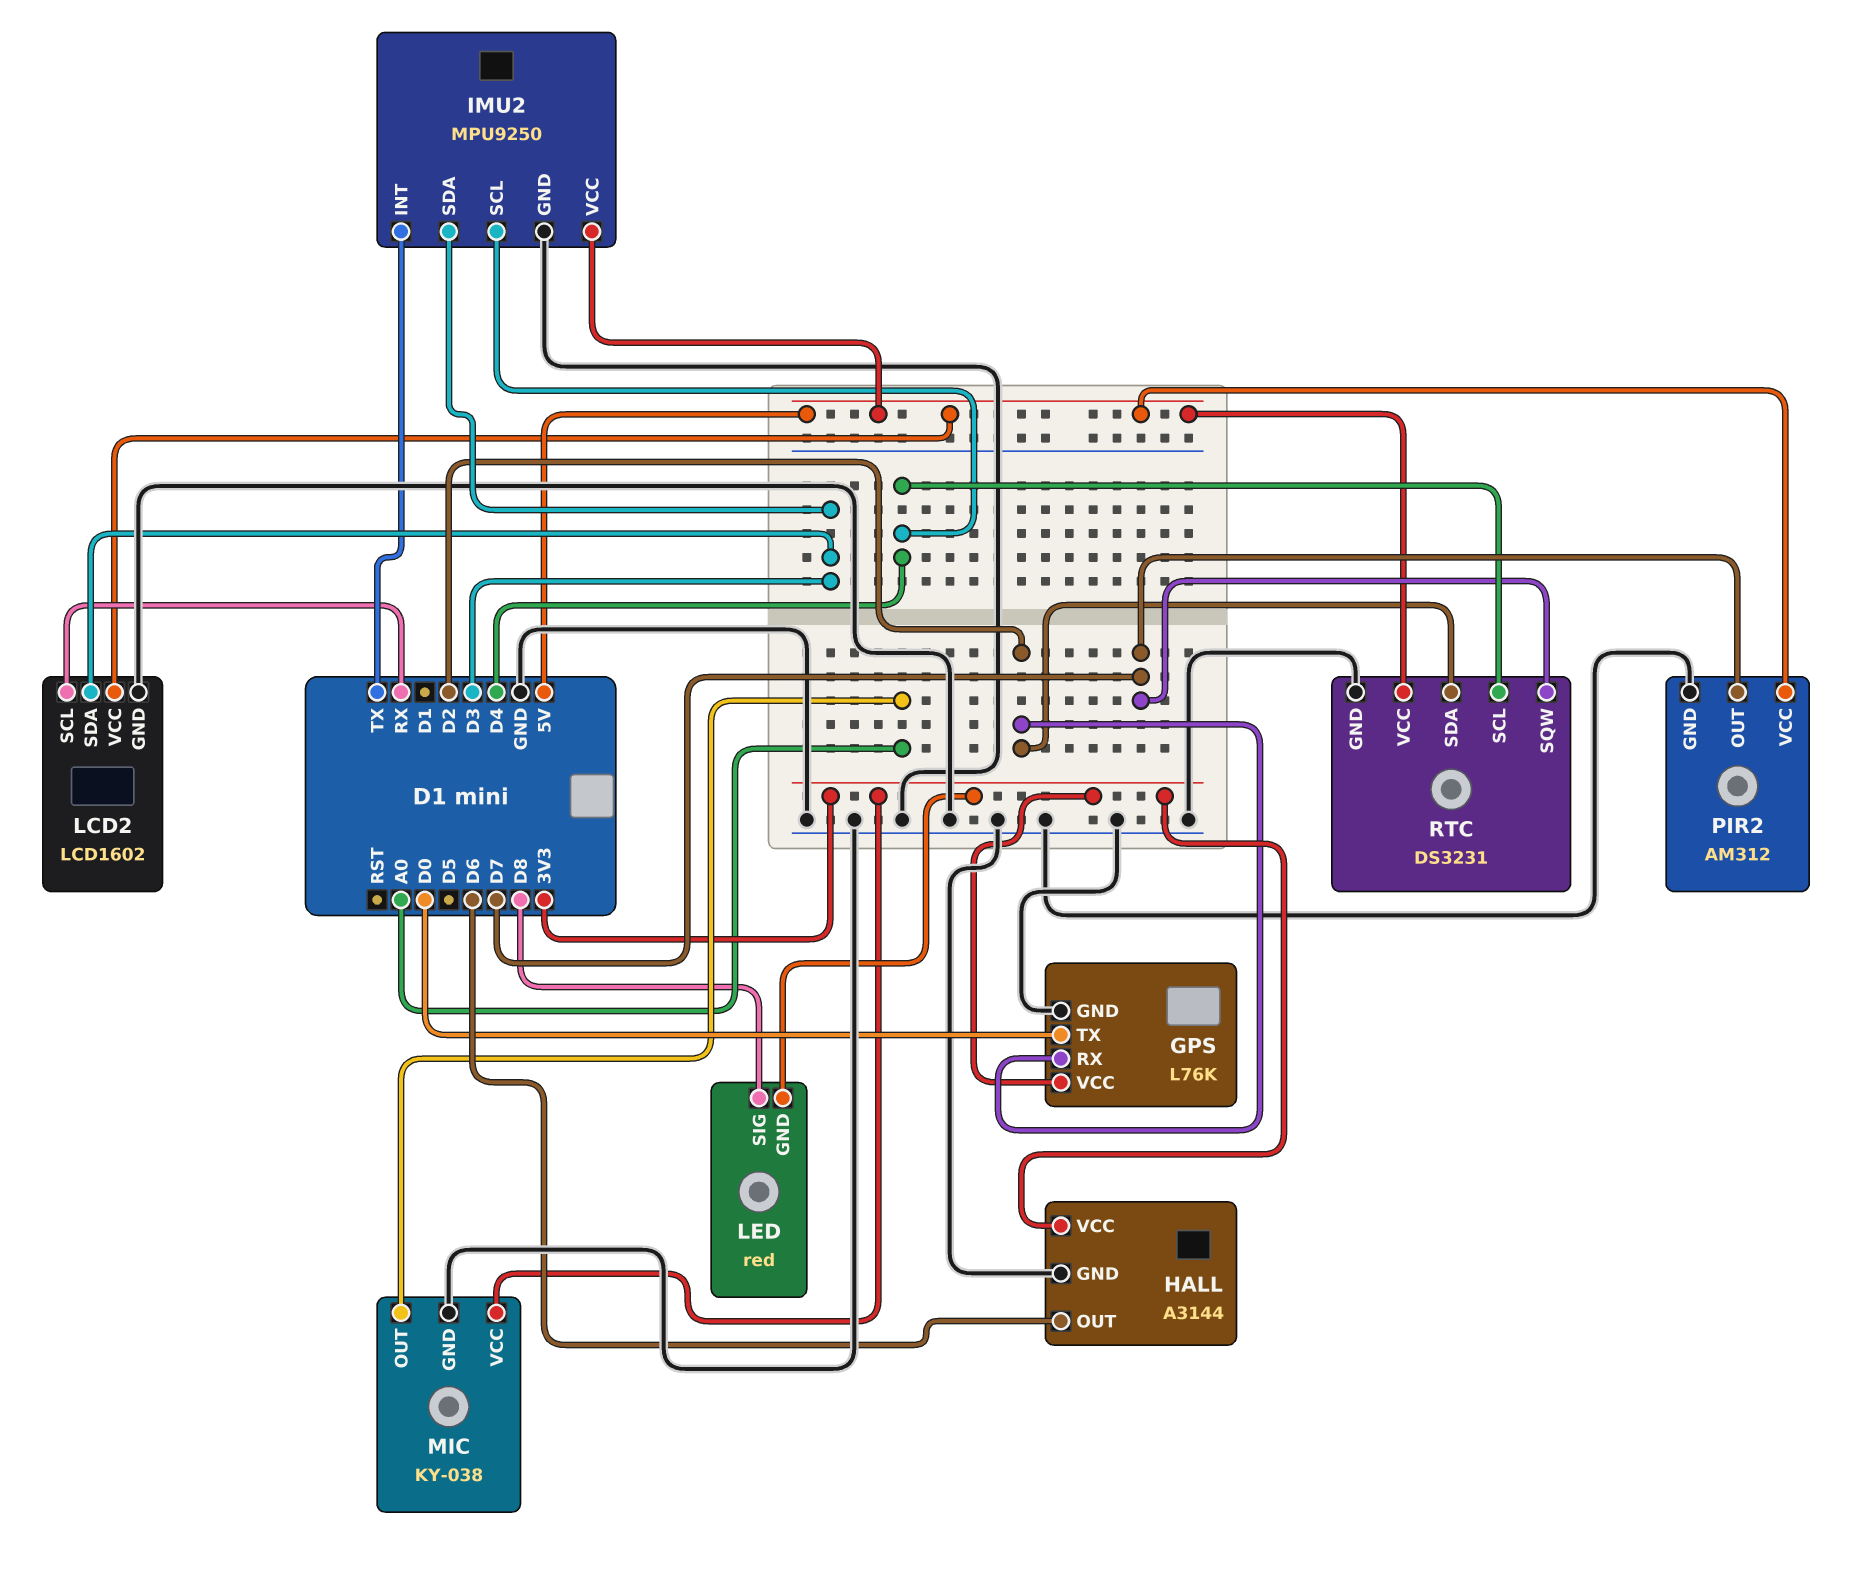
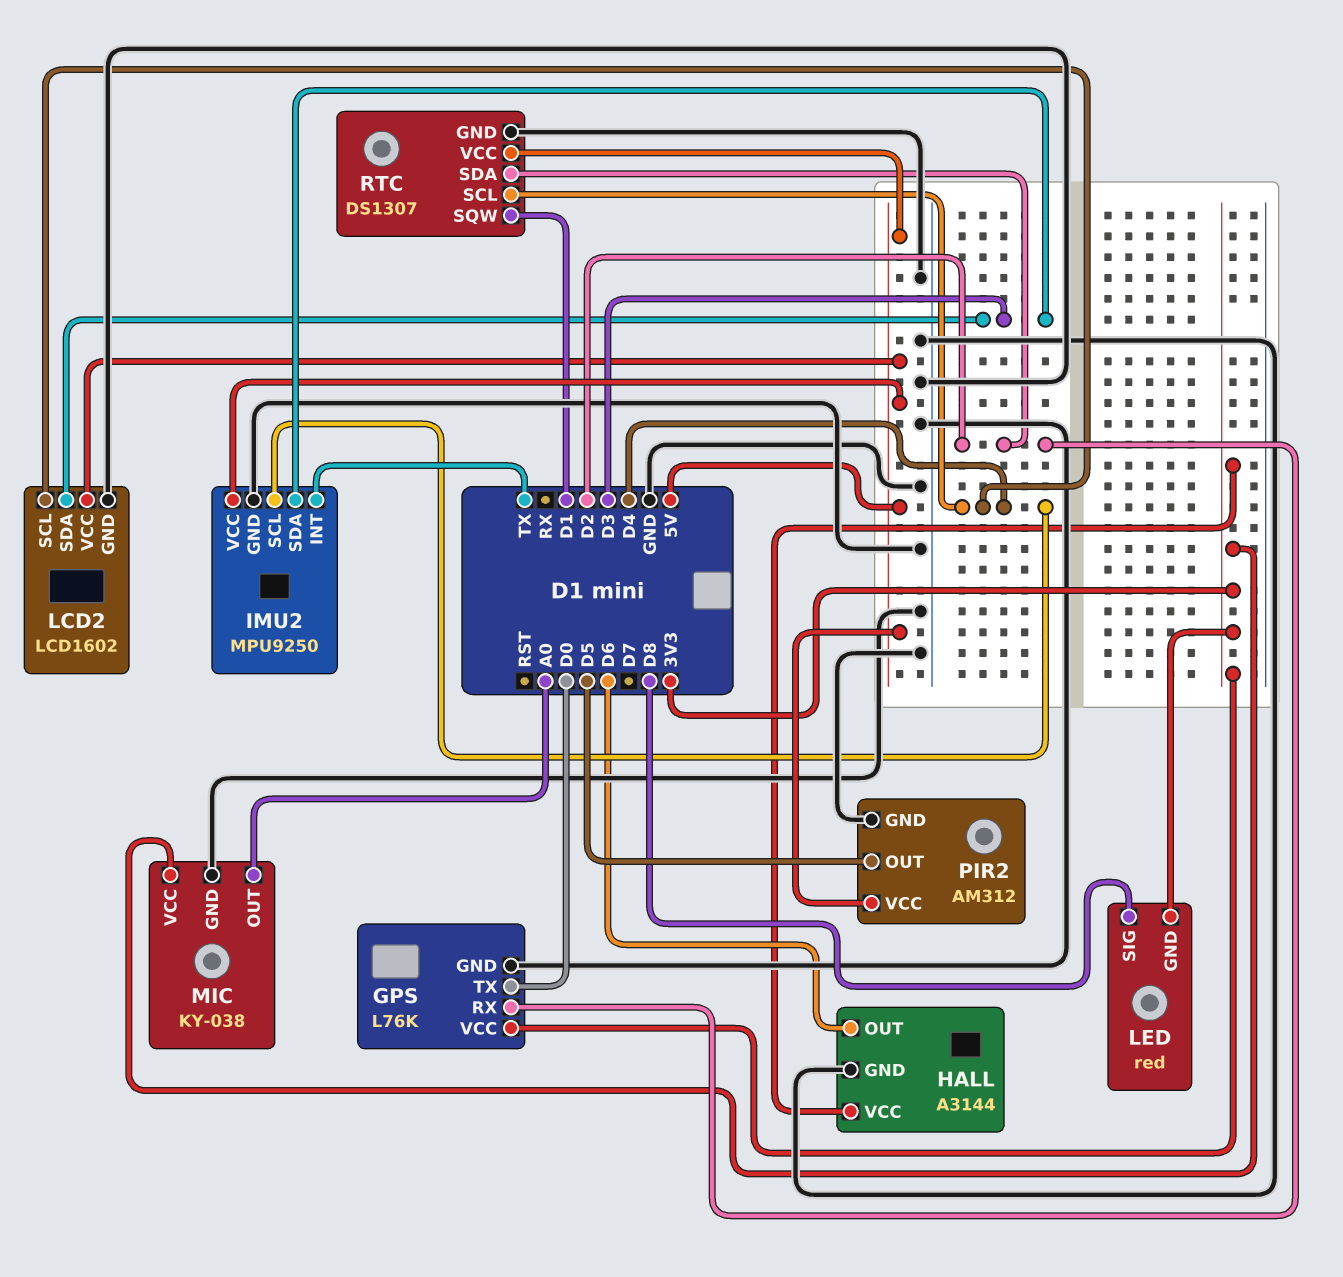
LCD2 pin SCL: RX -> D4
PIR2 pin OUT: D7 -> D5
RTC: DS3231 -> DS1307
RTC pin SQW: D7 -> D1

